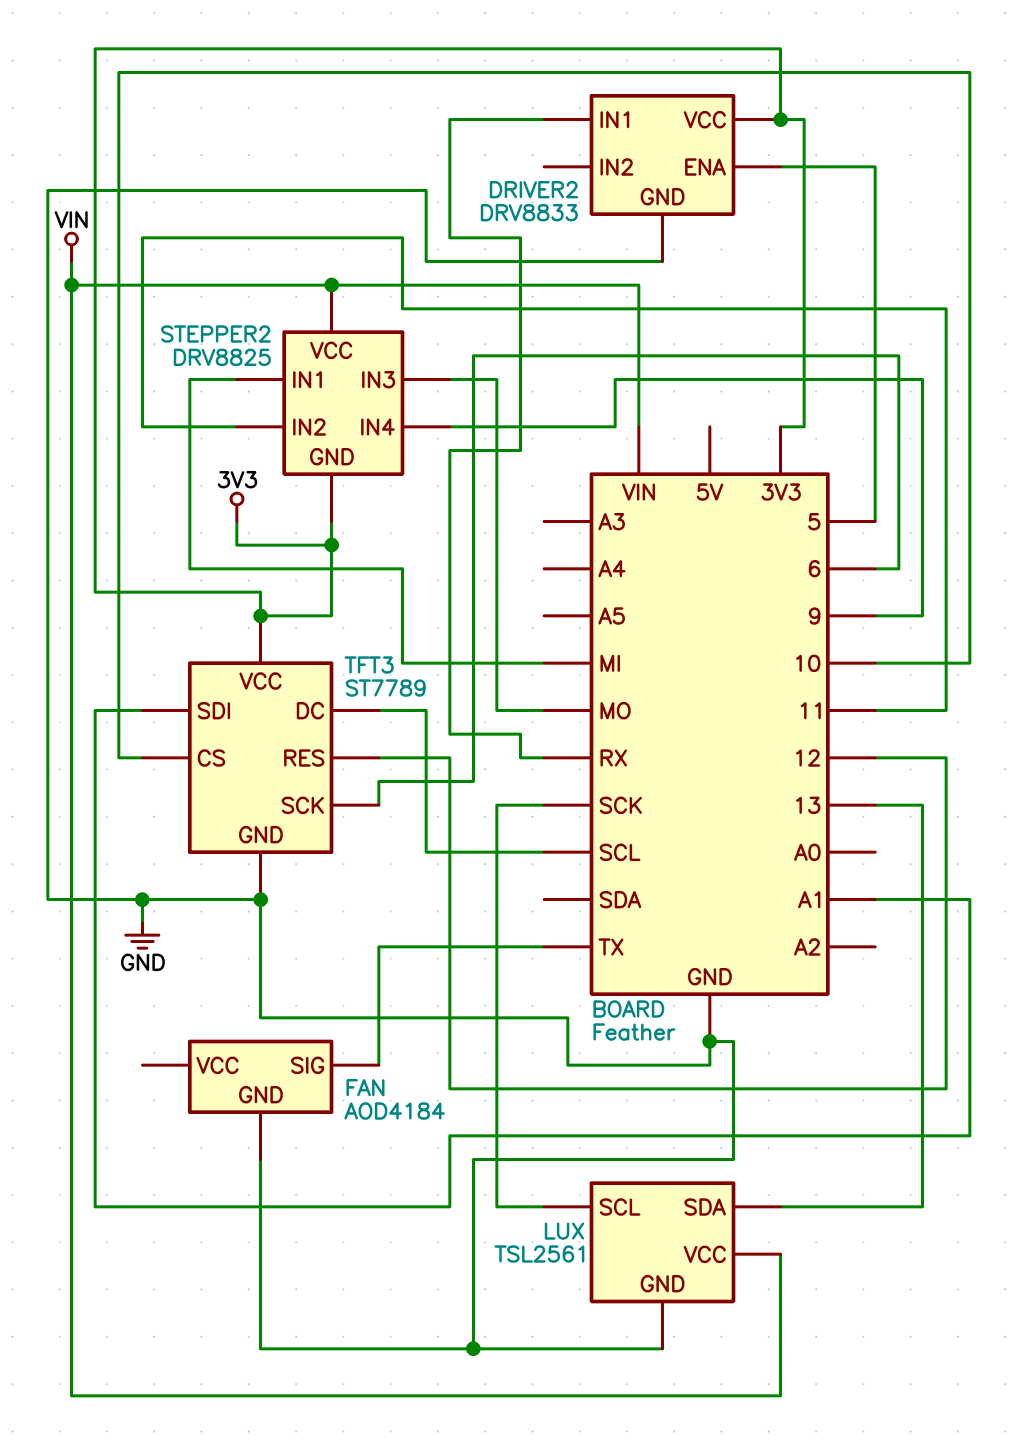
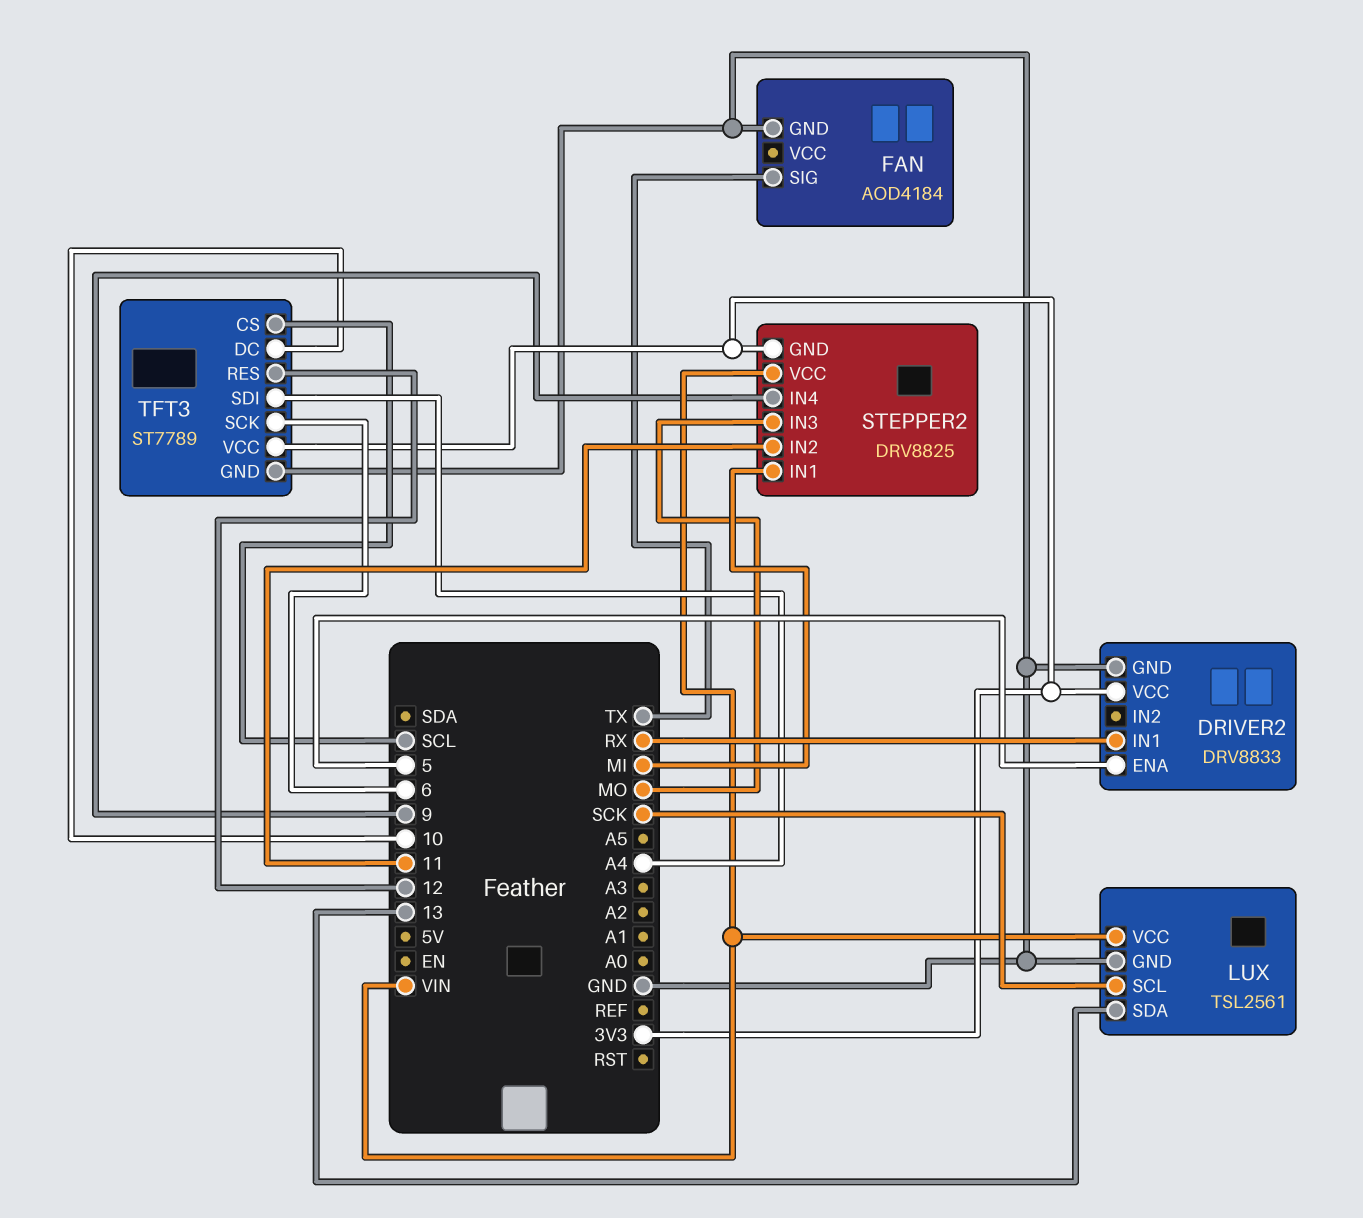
TFT3 pin CS: 10 -> SCL
TFT3 pin DC: SCL -> 10
TFT3 pin SDI: A1 -> A4

